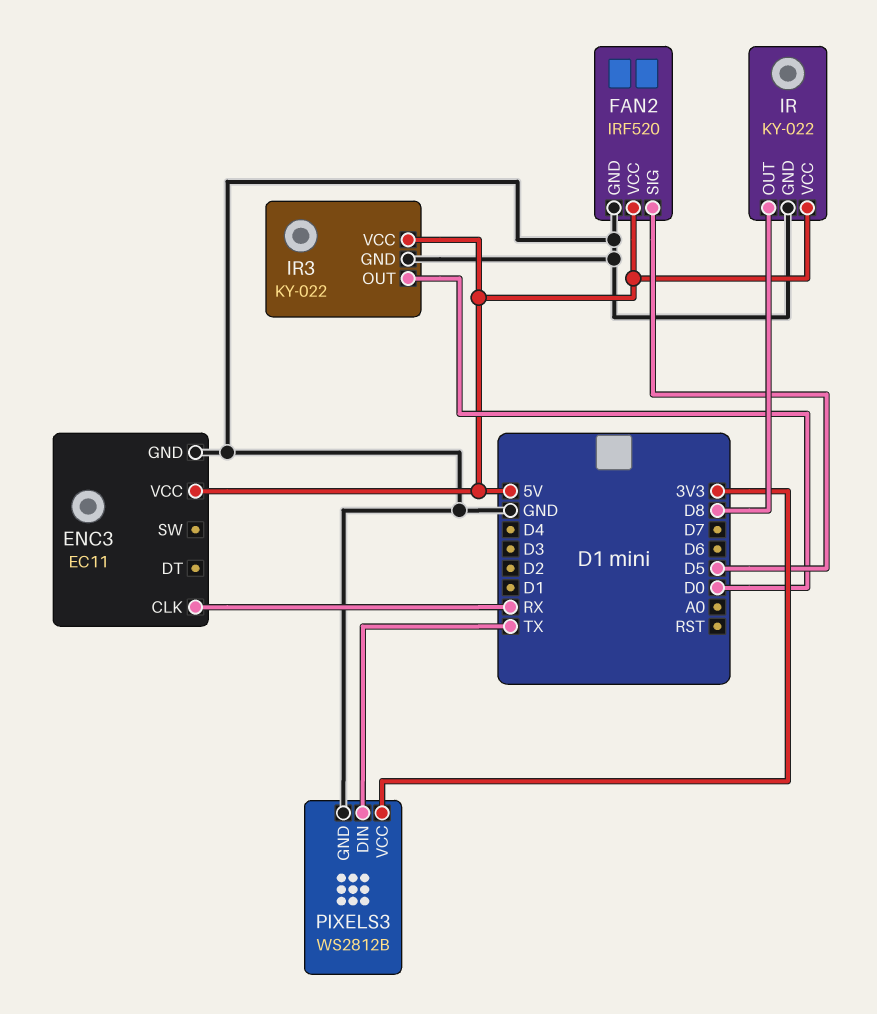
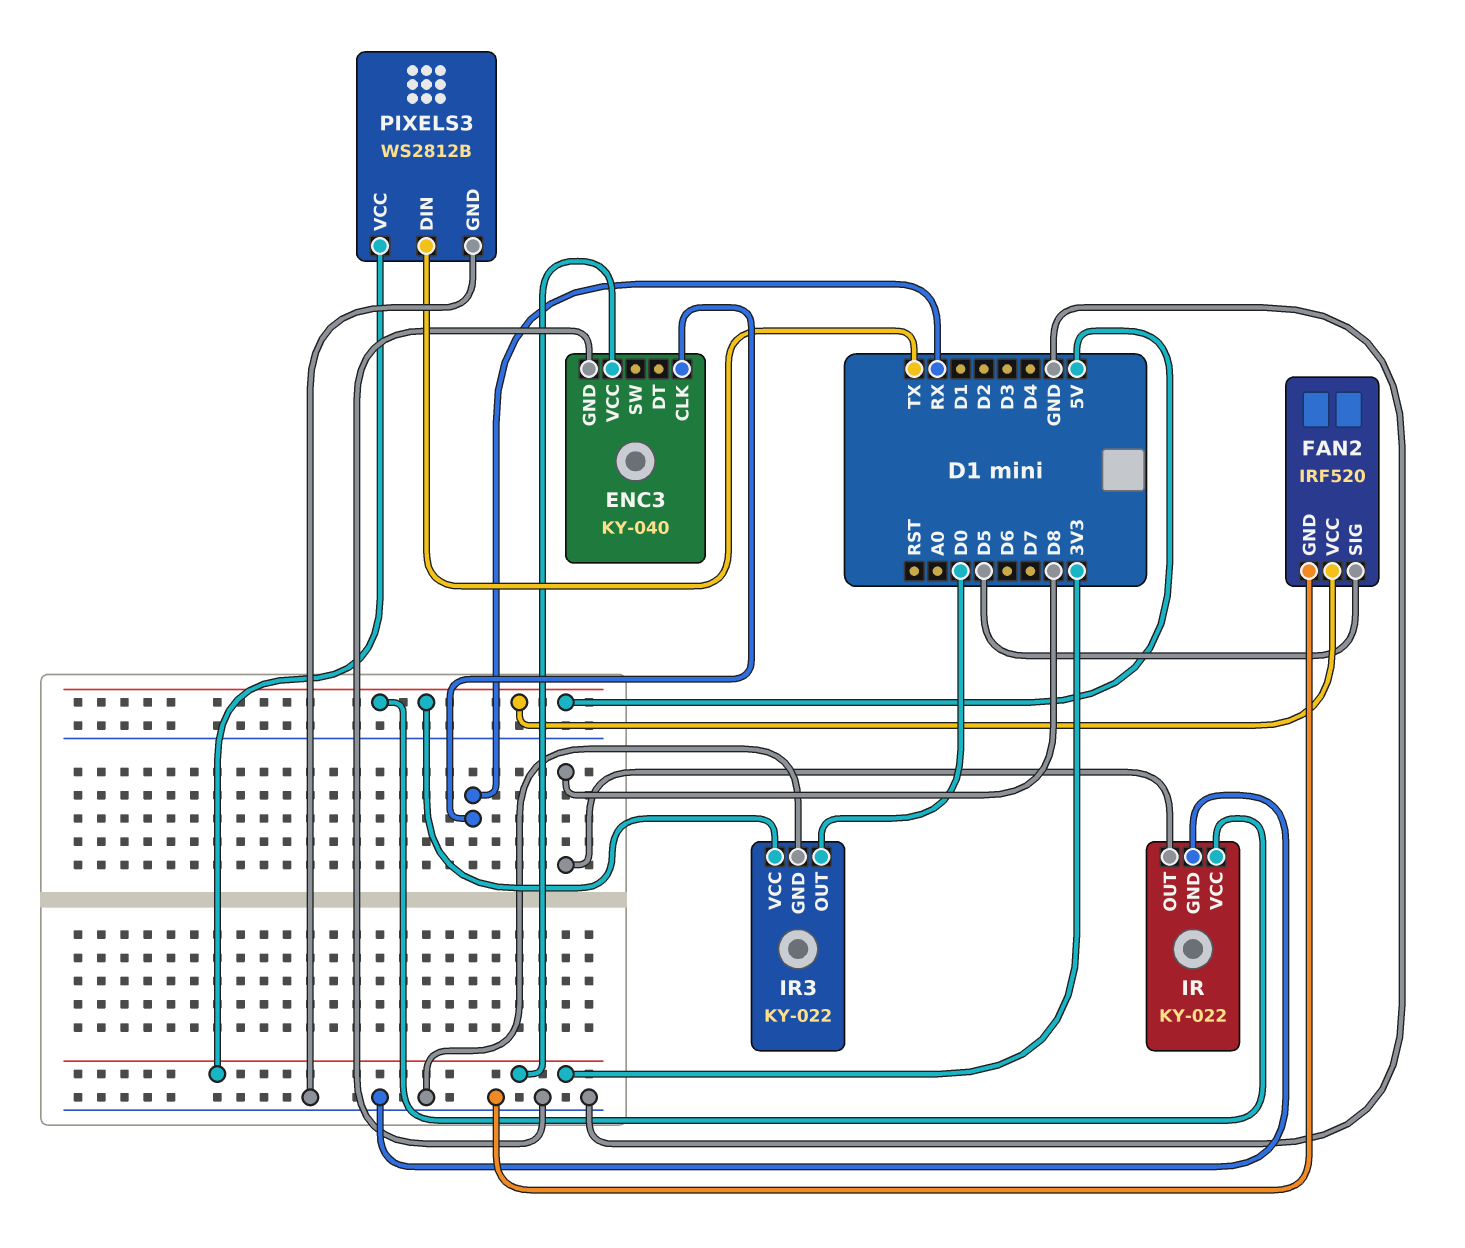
ENC3: EC11 -> KY-040
ENC3 pin VCC: 5V -> 3V3

